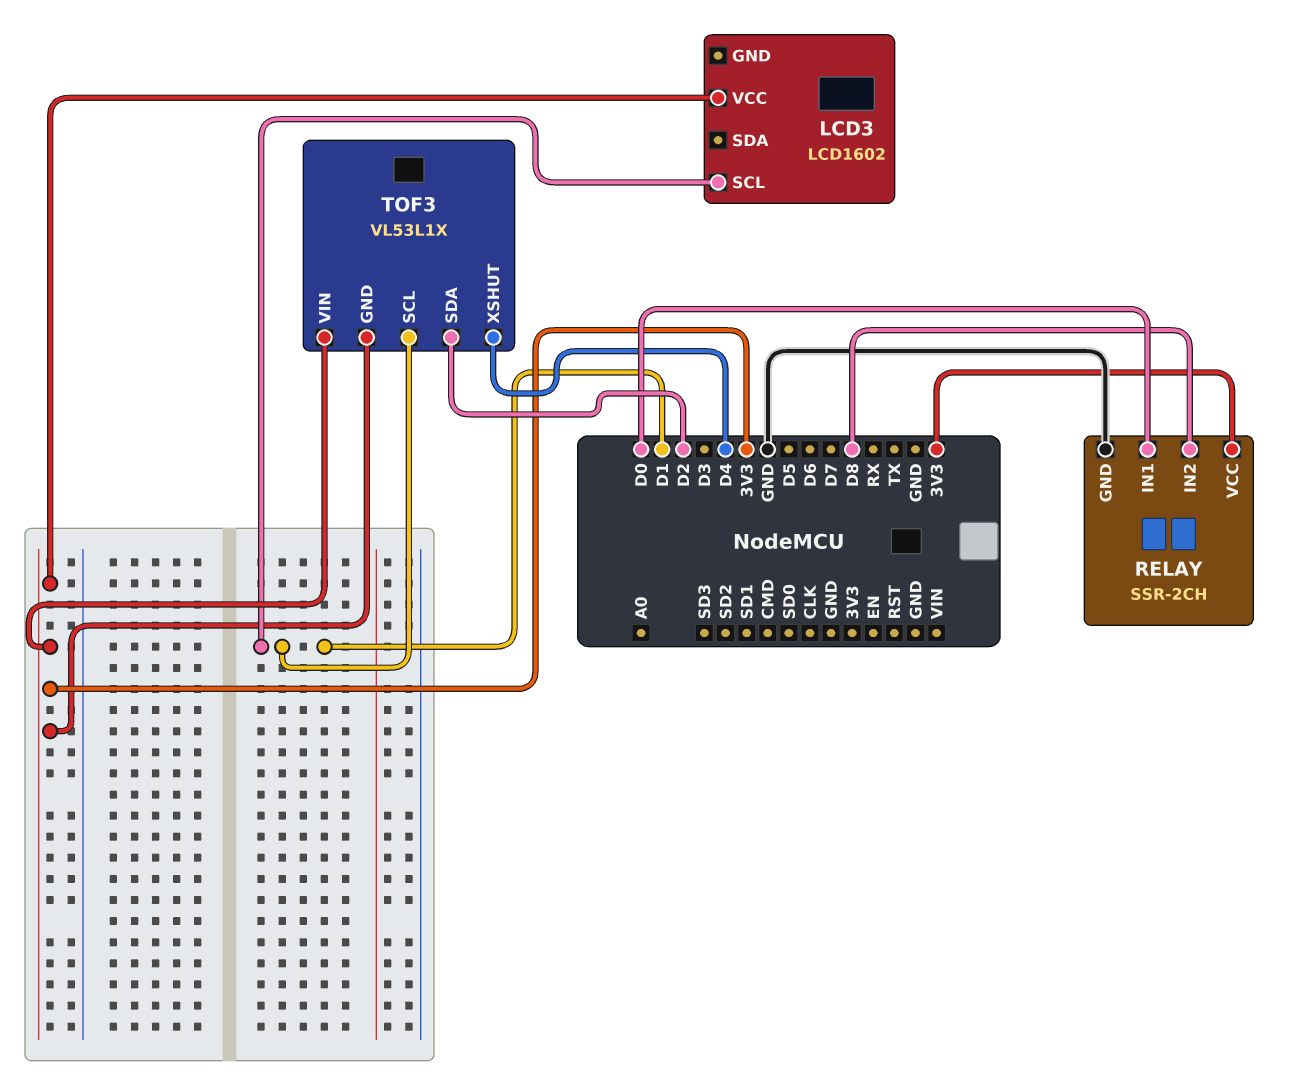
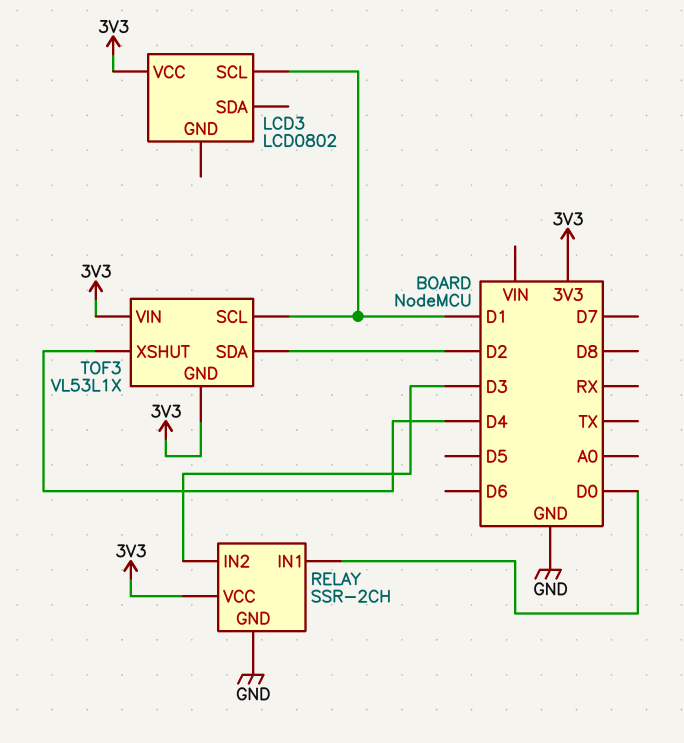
LCD3: LCD1602 -> LCD0802
RELAY pin IN2: D8 -> D3

